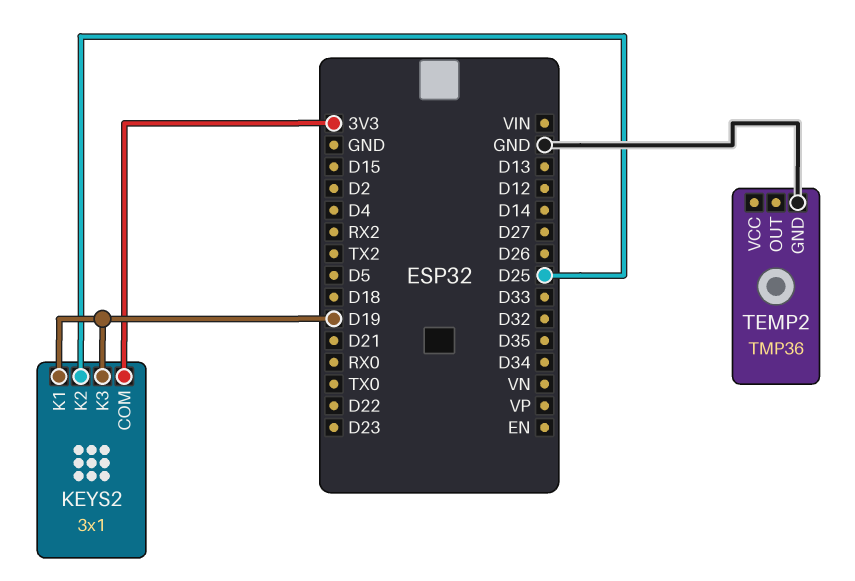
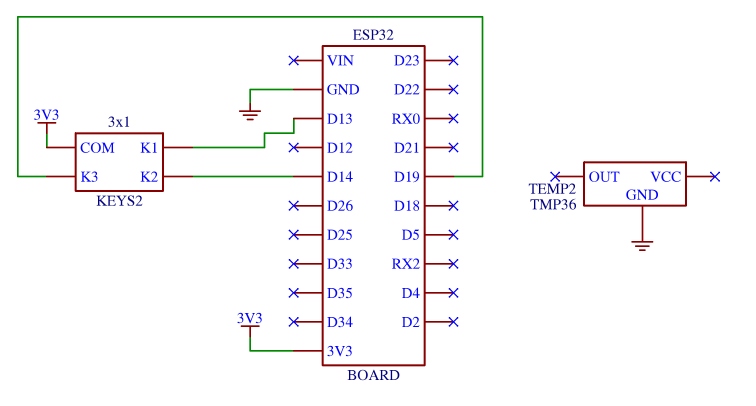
KEYS2 pin K1: D19 -> D13
KEYS2 pin K2: D25 -> D14

